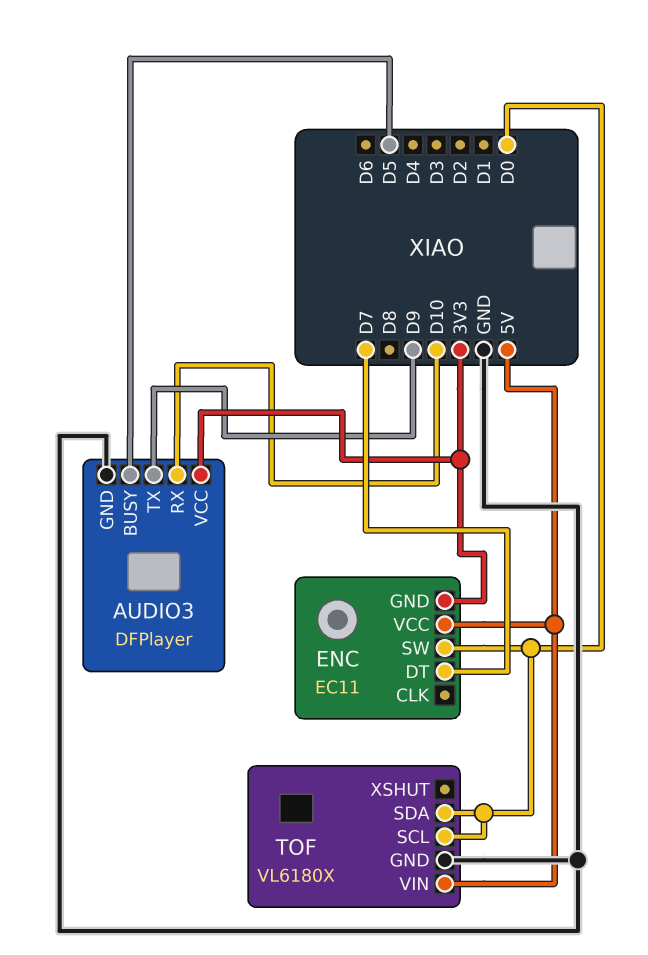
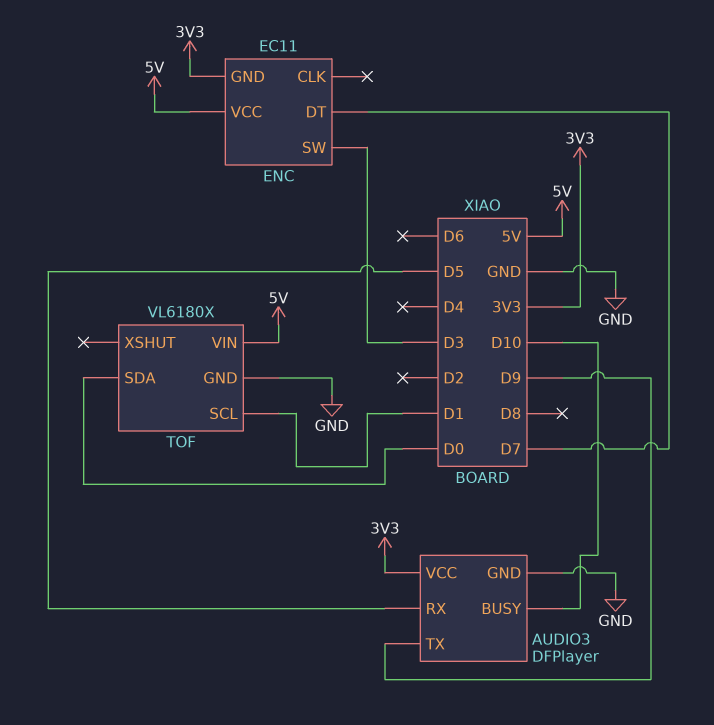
AUDIO3 pin BUSY: D5 -> D10
AUDIO3 pin RX: D10 -> D5
ENC pin SW: D0 -> D3
TOF pin SCL: D0 -> D1

